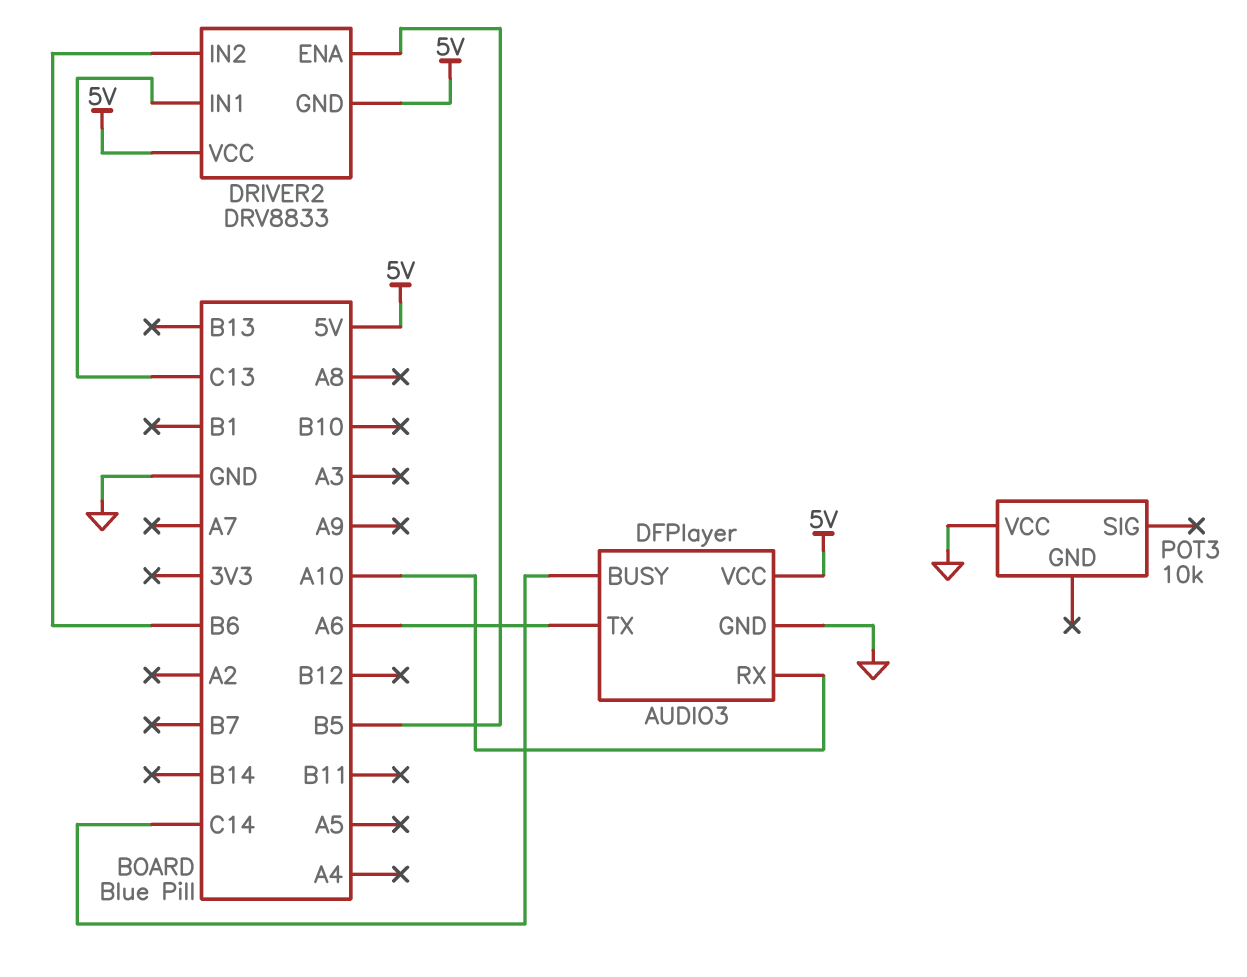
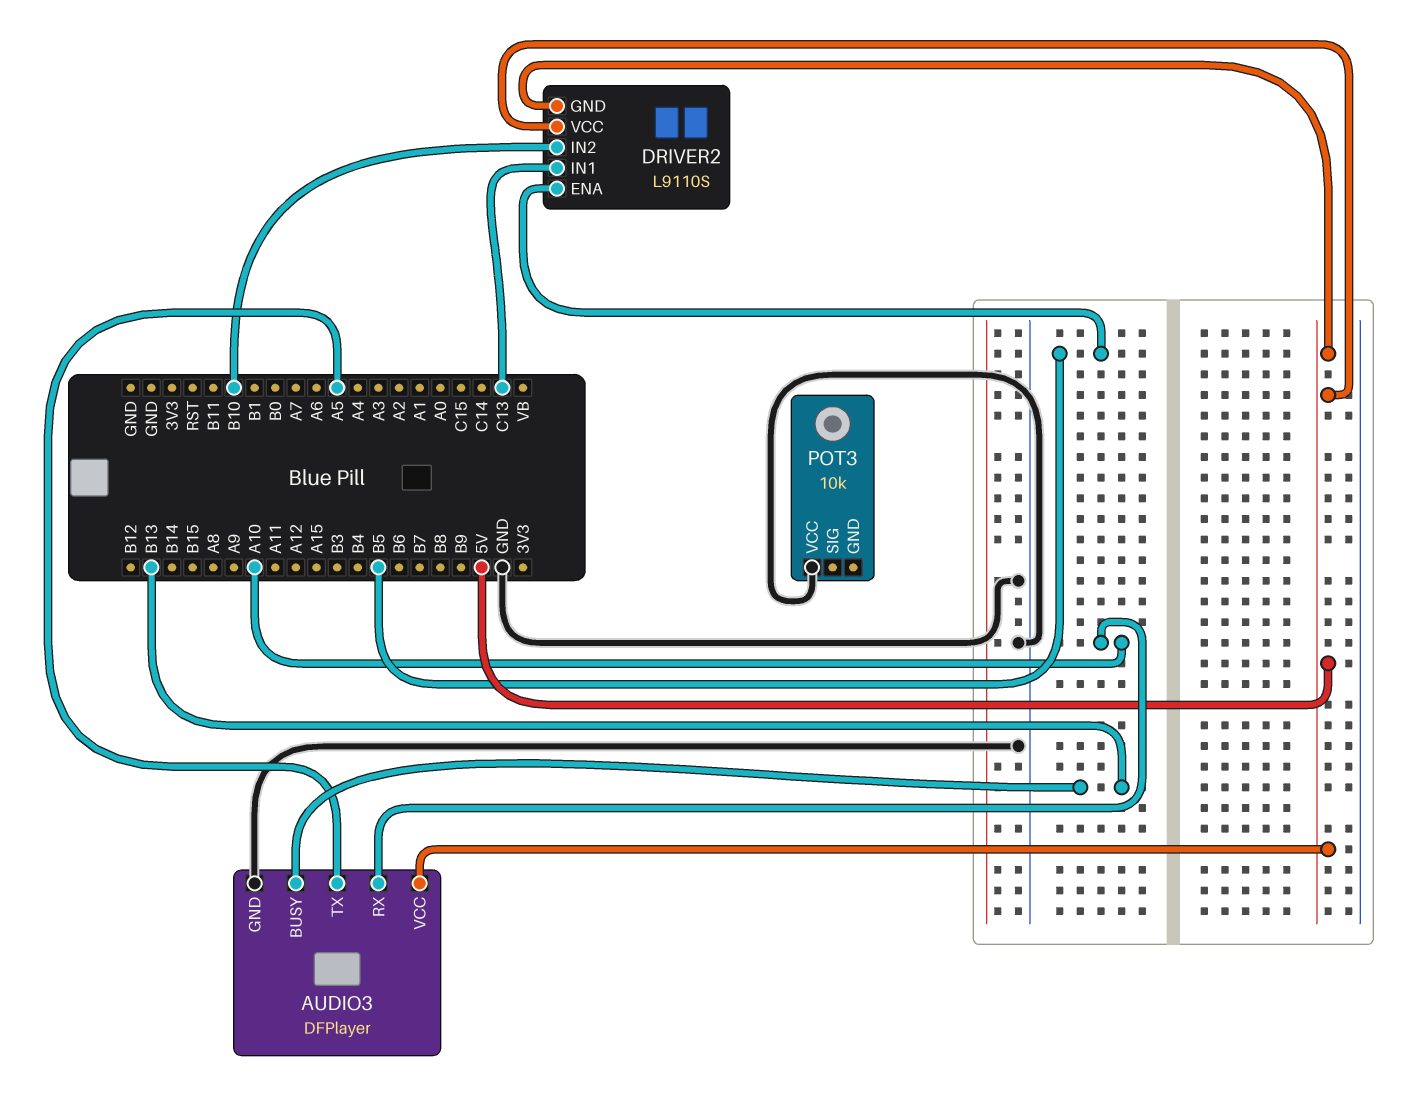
AUDIO3 pin BUSY: C14 -> B13
AUDIO3 pin TX: A6 -> A5
DRIVER2: DRV8833 -> L9110S
DRIVER2 pin IN2: B6 -> B10

